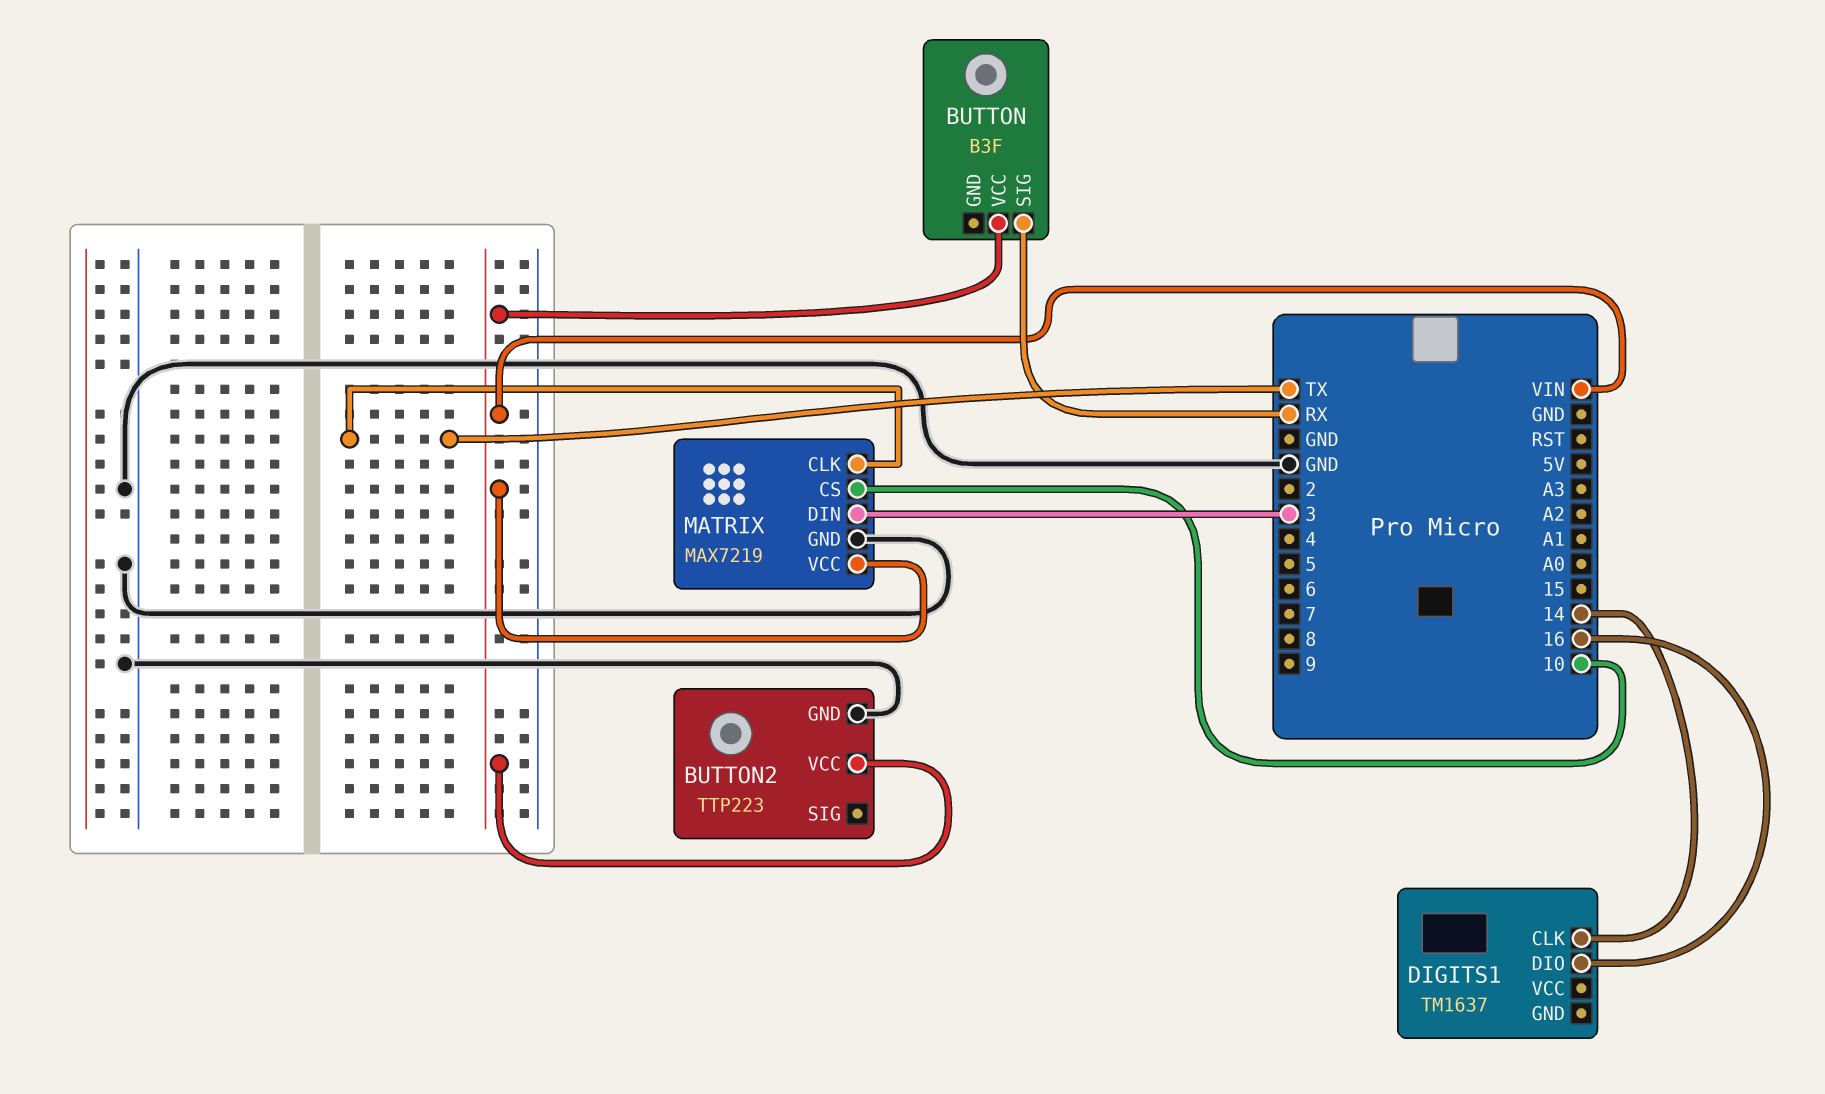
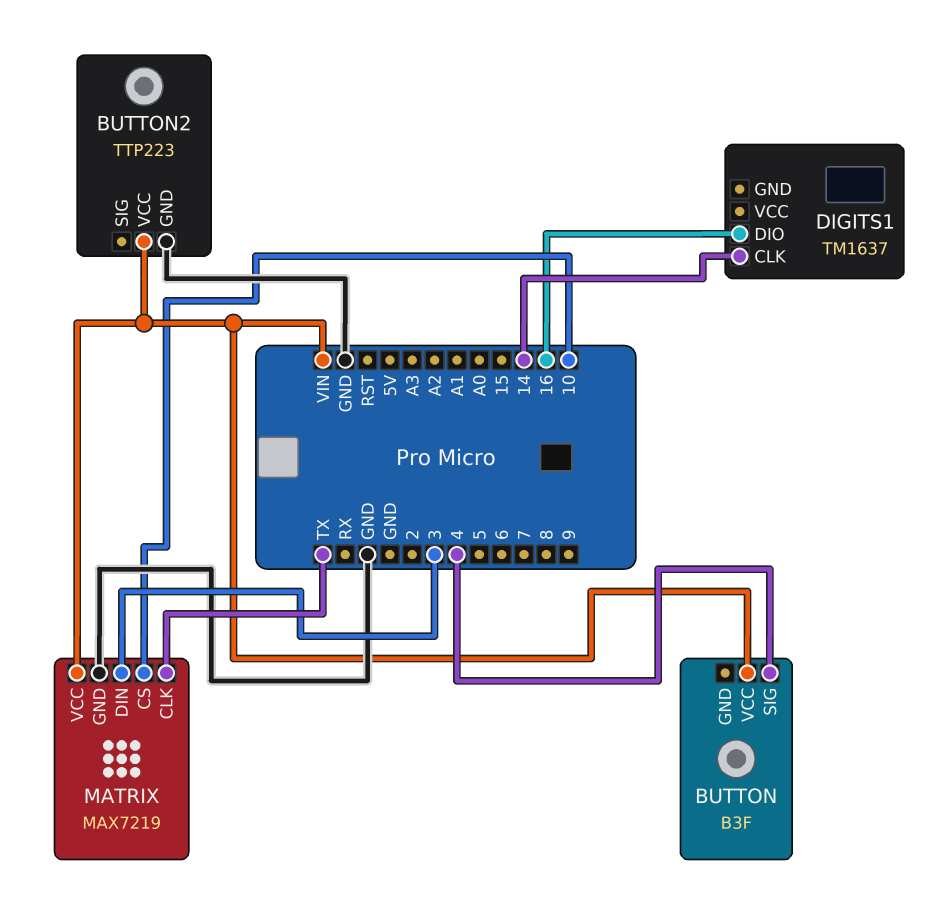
BUTTON pin SIG: RX -> 4

